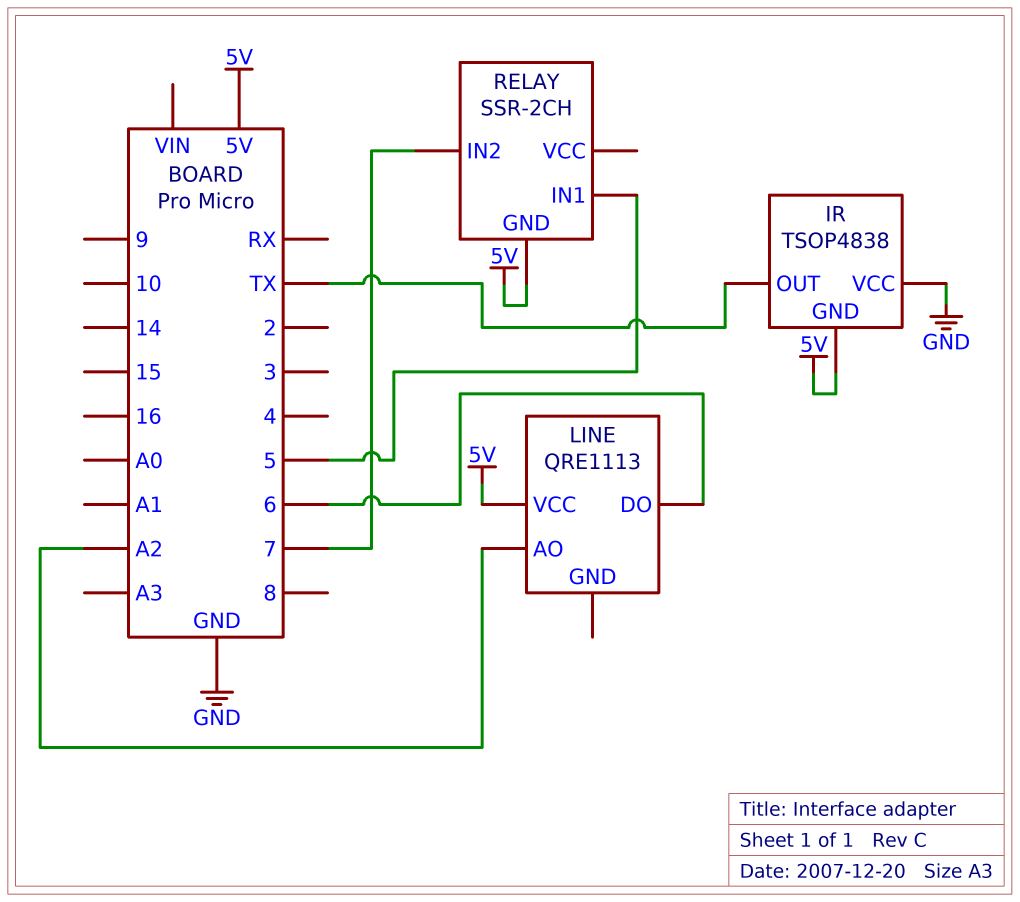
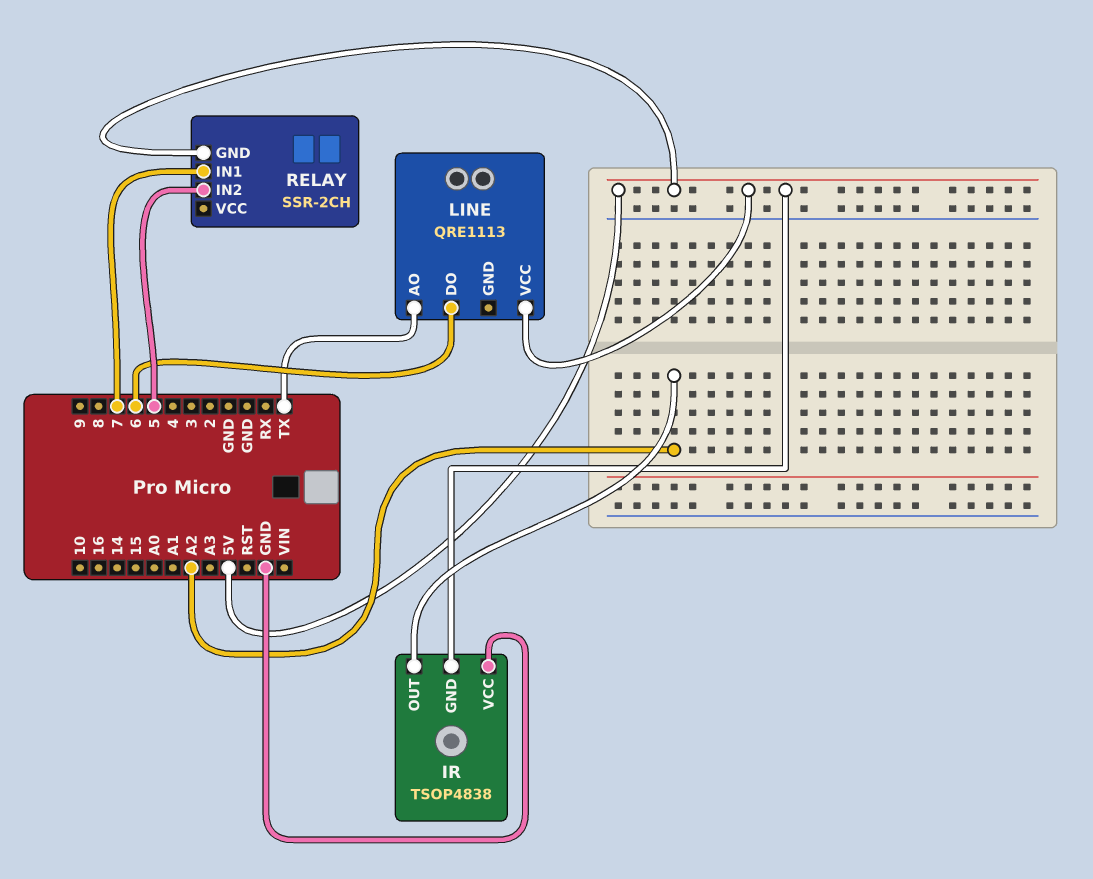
IR pin OUT: TX -> A2
LINE pin AO: A2 -> TX
RELAY pin IN1: 5 -> 7
RELAY pin IN2: 7 -> 5

